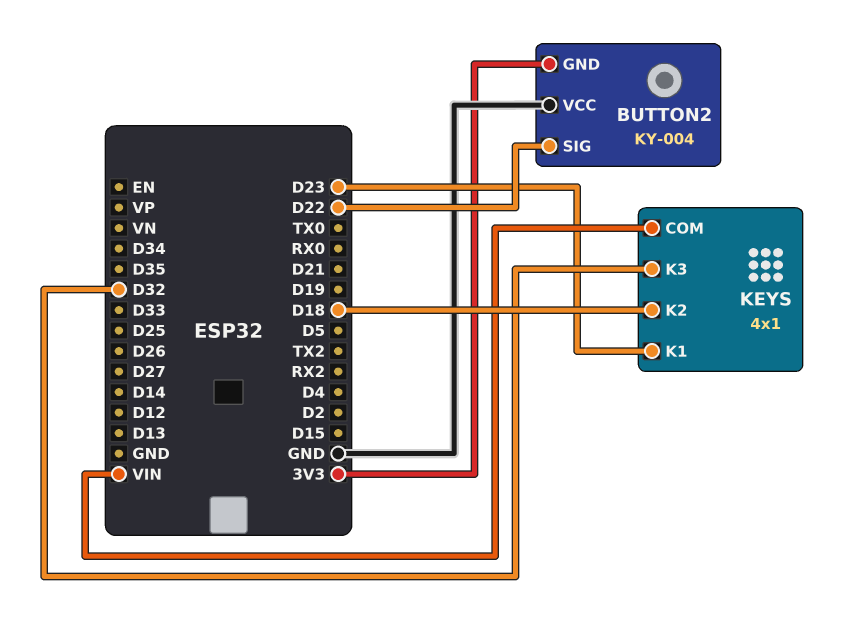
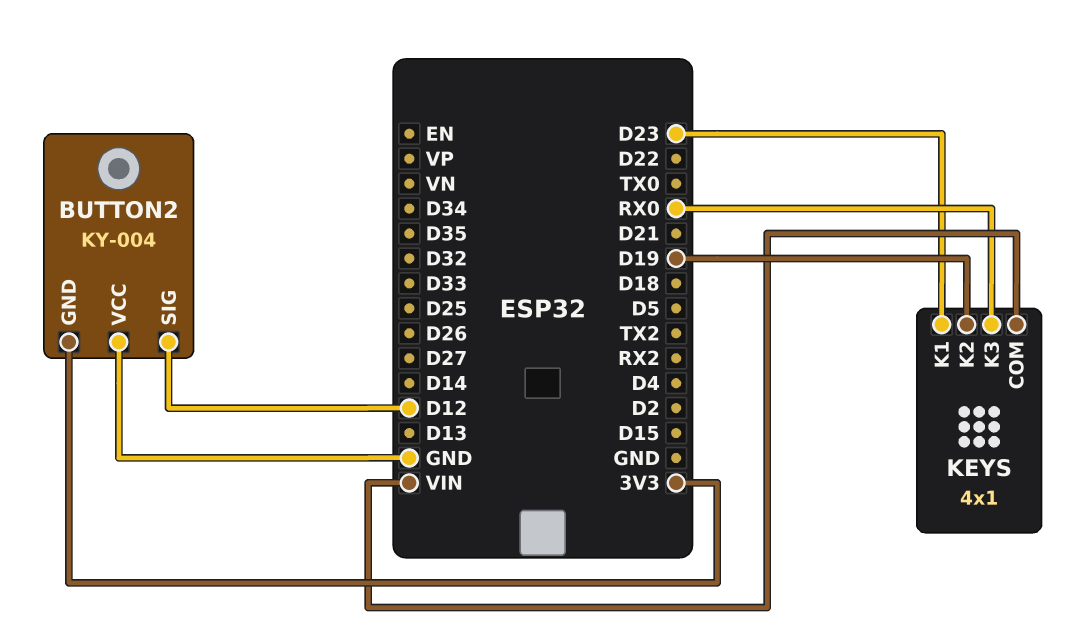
BUTTON2 pin SIG: D22 -> D12
KEYS pin K2: D18 -> D19
KEYS pin K3: D32 -> RX0

